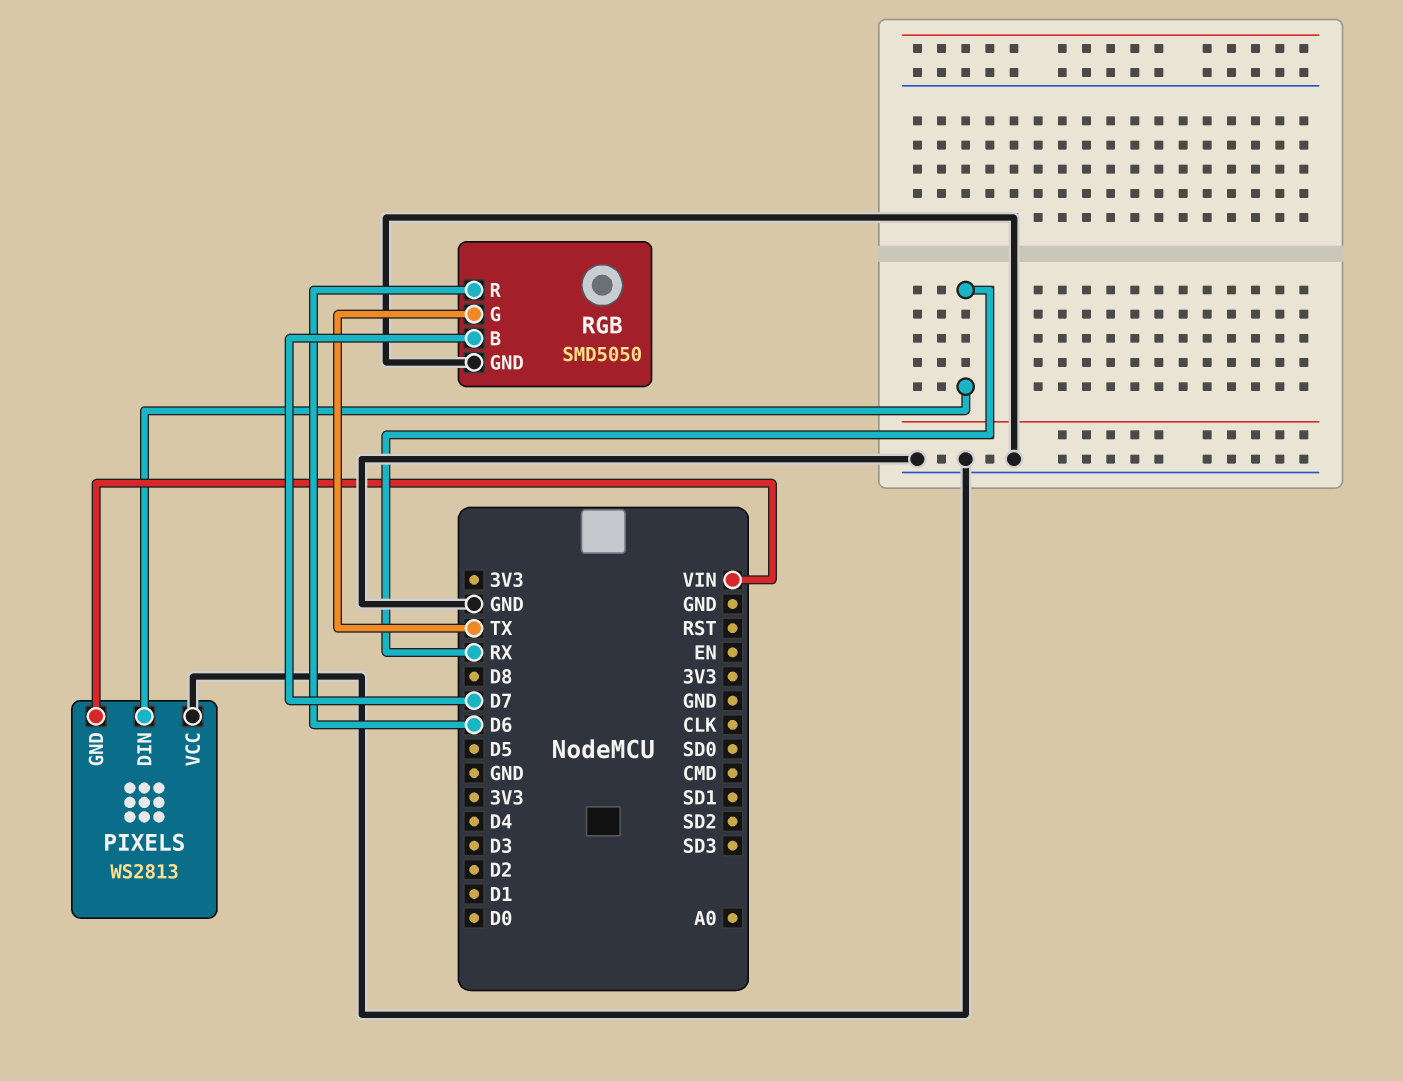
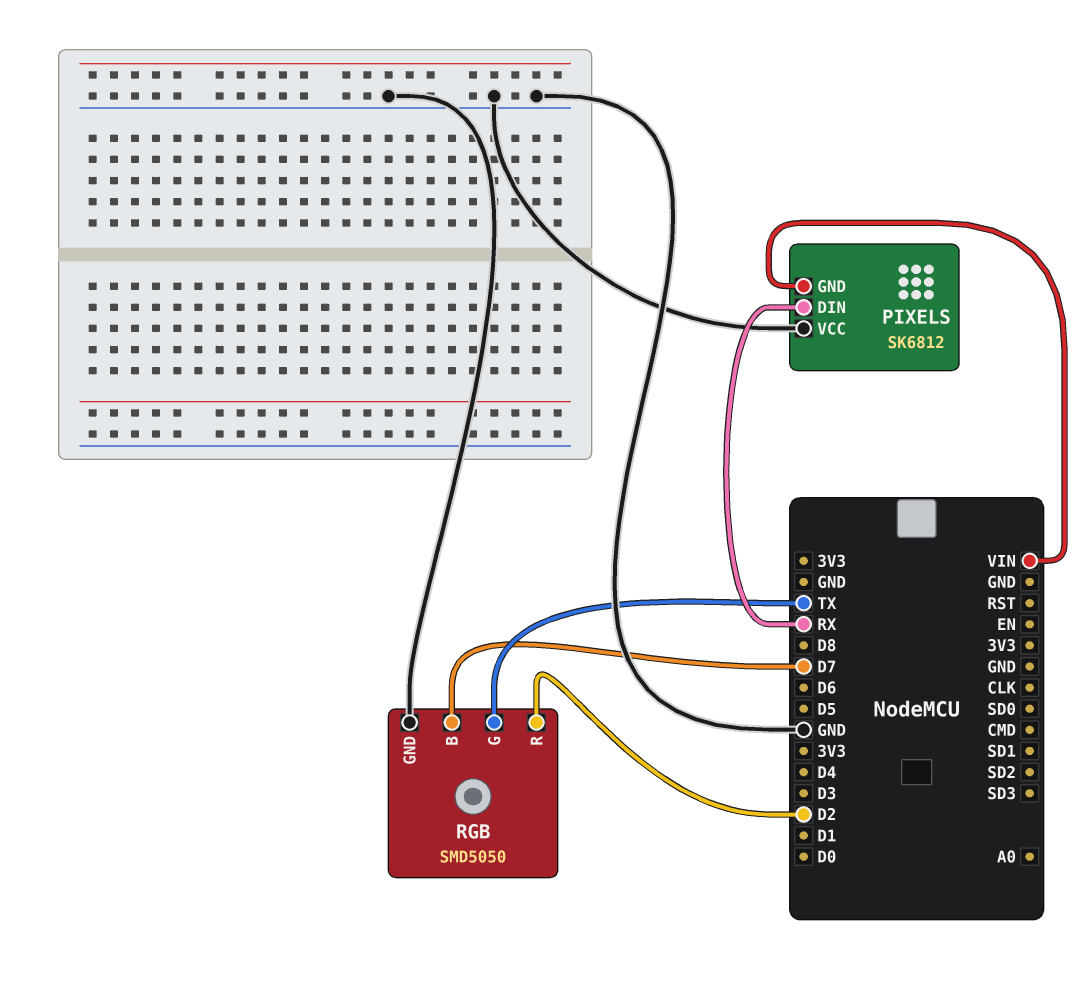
PIXELS: WS2813 -> SK6812
RGB pin R: D6 -> D2

